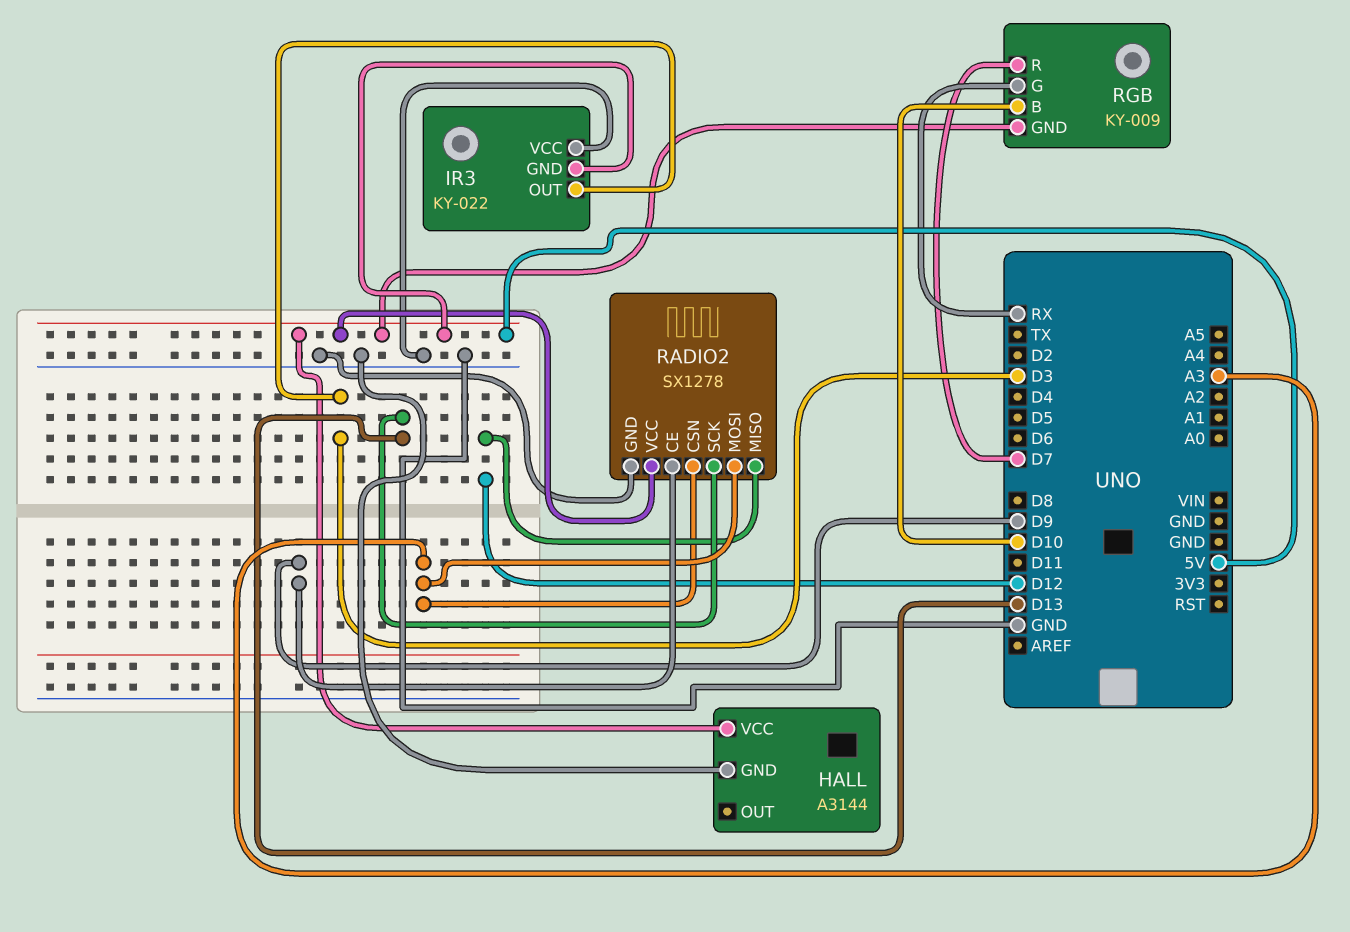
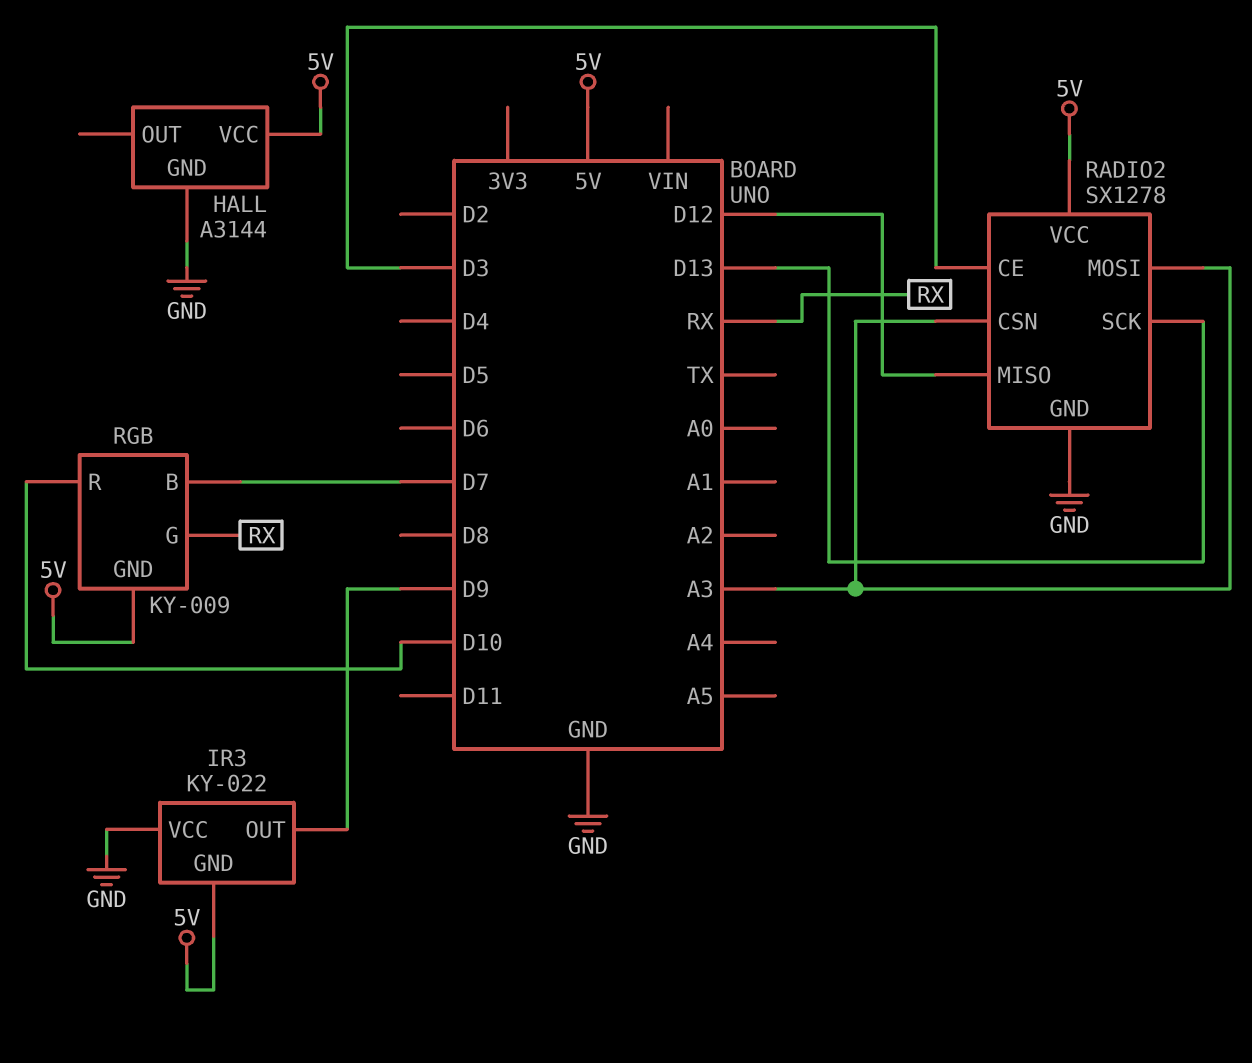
IR3 pin OUT: D3 -> D9
RADIO2 pin CE: D9 -> D3
RGB pin B: D10 -> D7
RGB pin R: D7 -> D10

